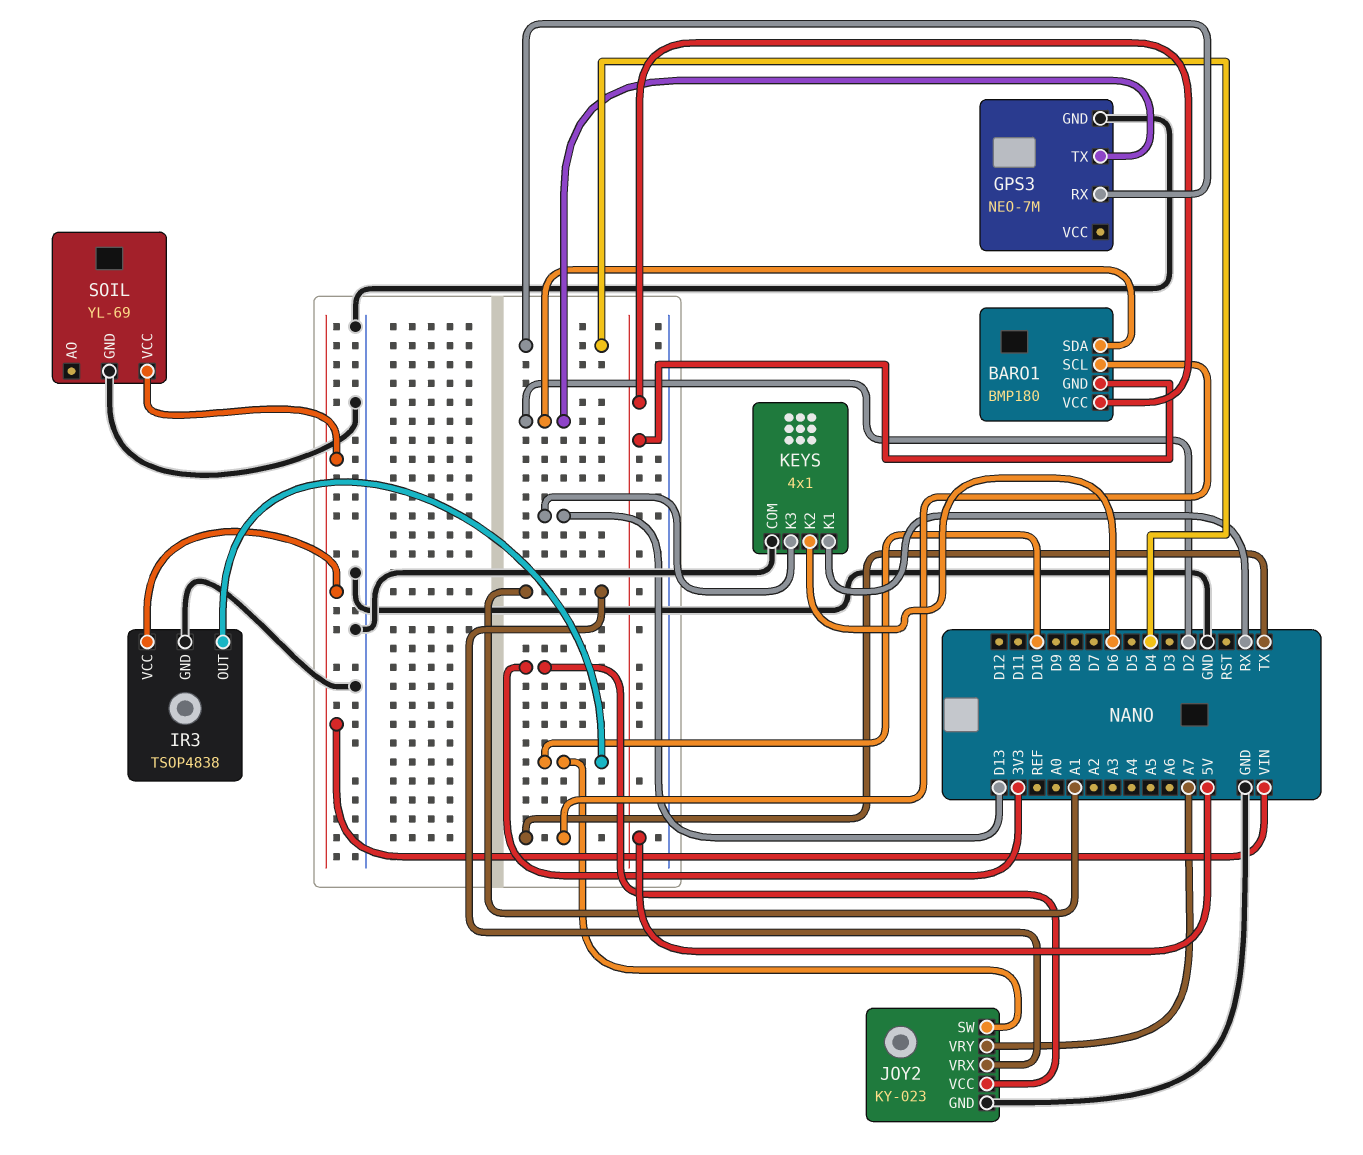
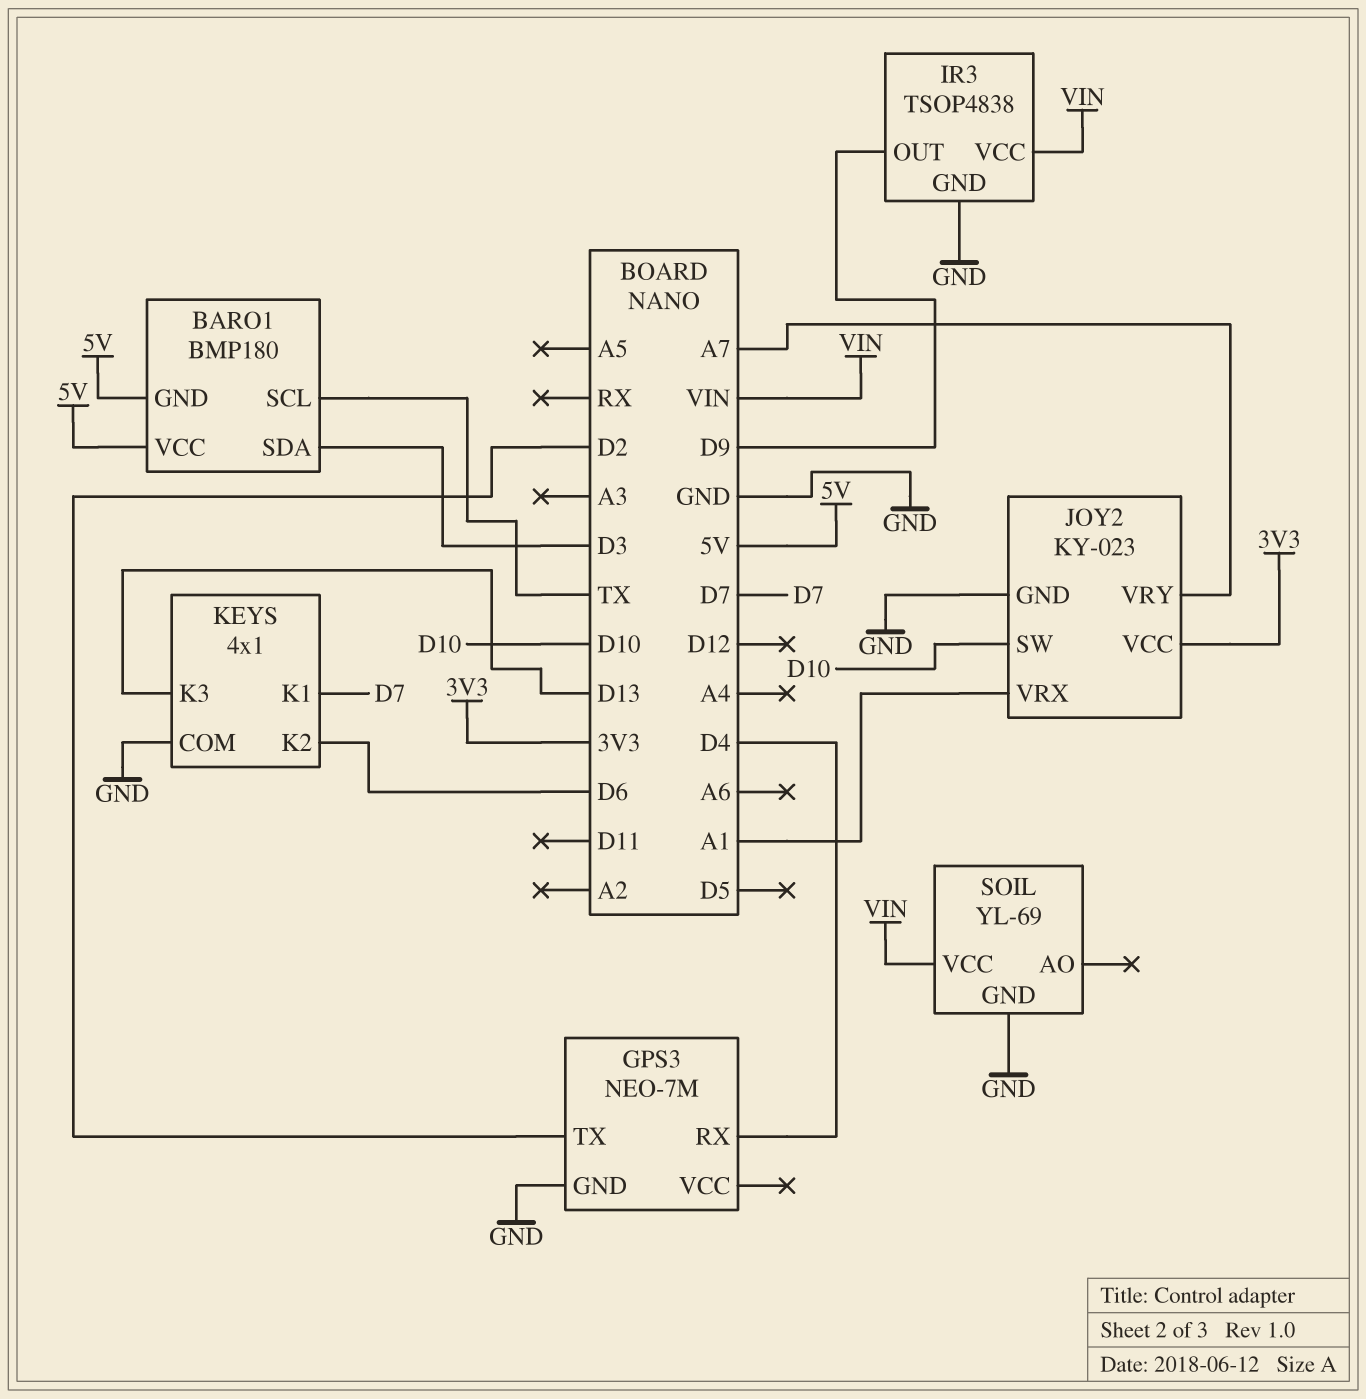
BARO1 pin SDA: D2 -> D3
IR3 pin OUT: D10 -> D9
KEYS pin K1: RX -> D7

